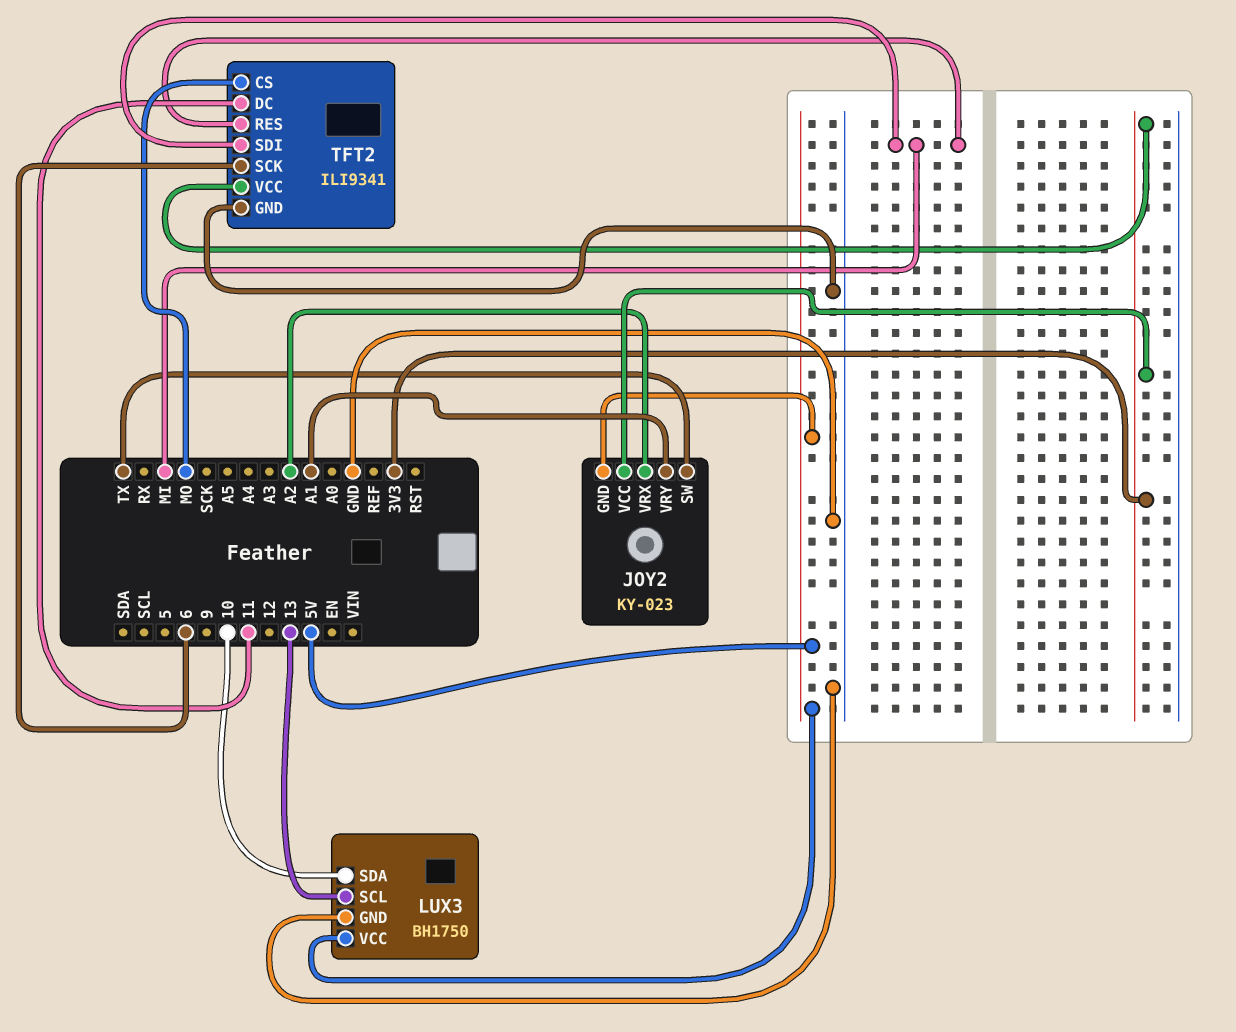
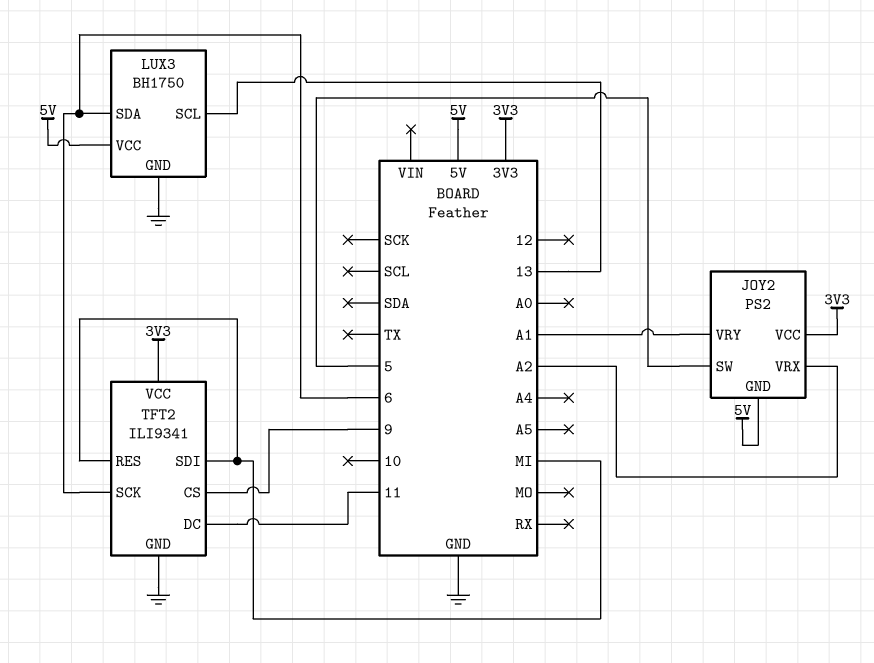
JOY2: KY-023 -> PS2
JOY2 pin SW: TX -> 5
LUX3 pin SDA: 10 -> 6
TFT2 pin CS: MO -> 9

